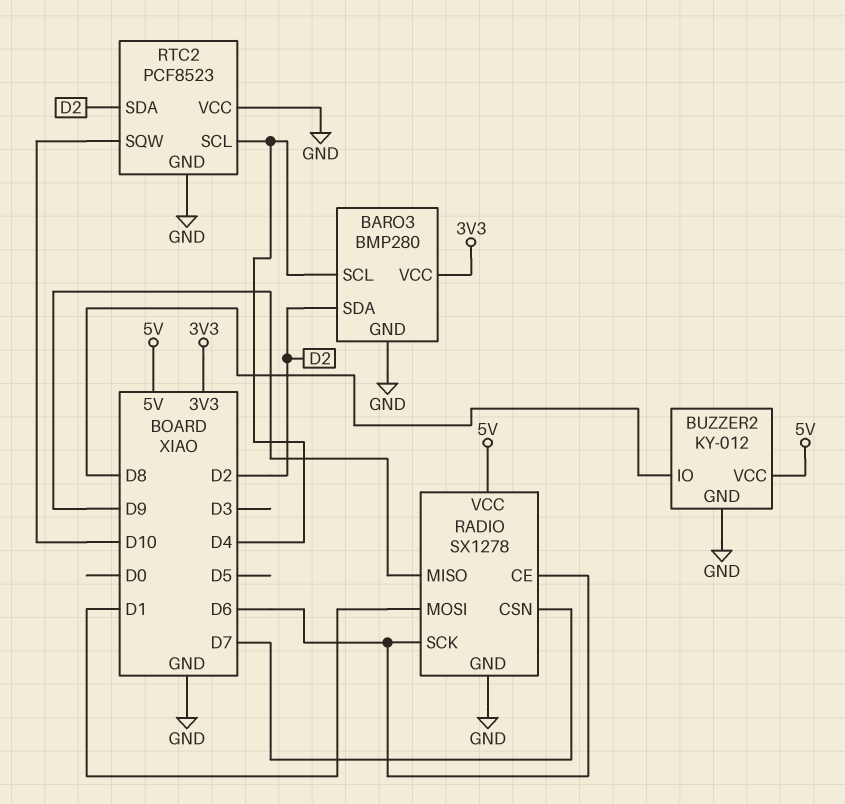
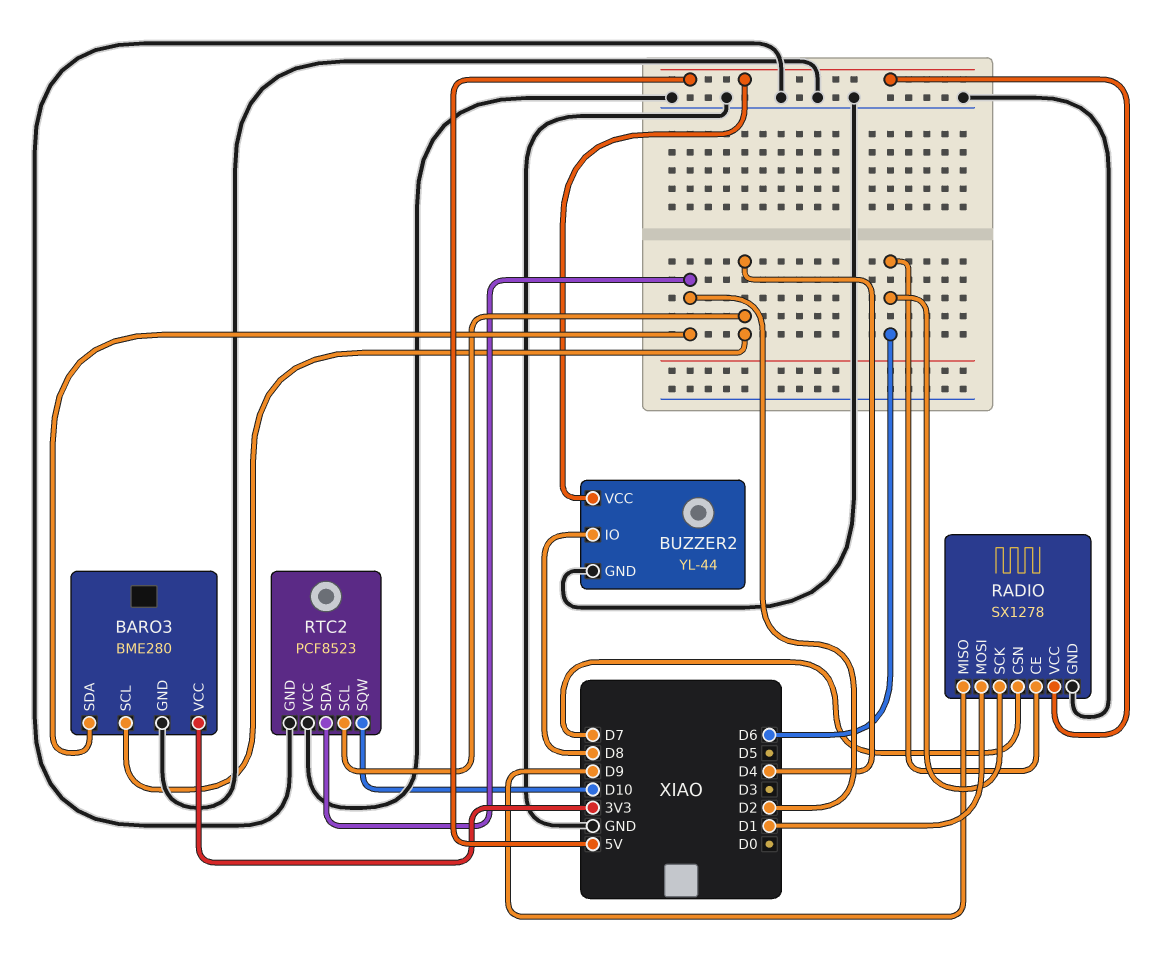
BARO3: BMP280 -> BME280
BUZZER2: KY-012 -> YL-44

